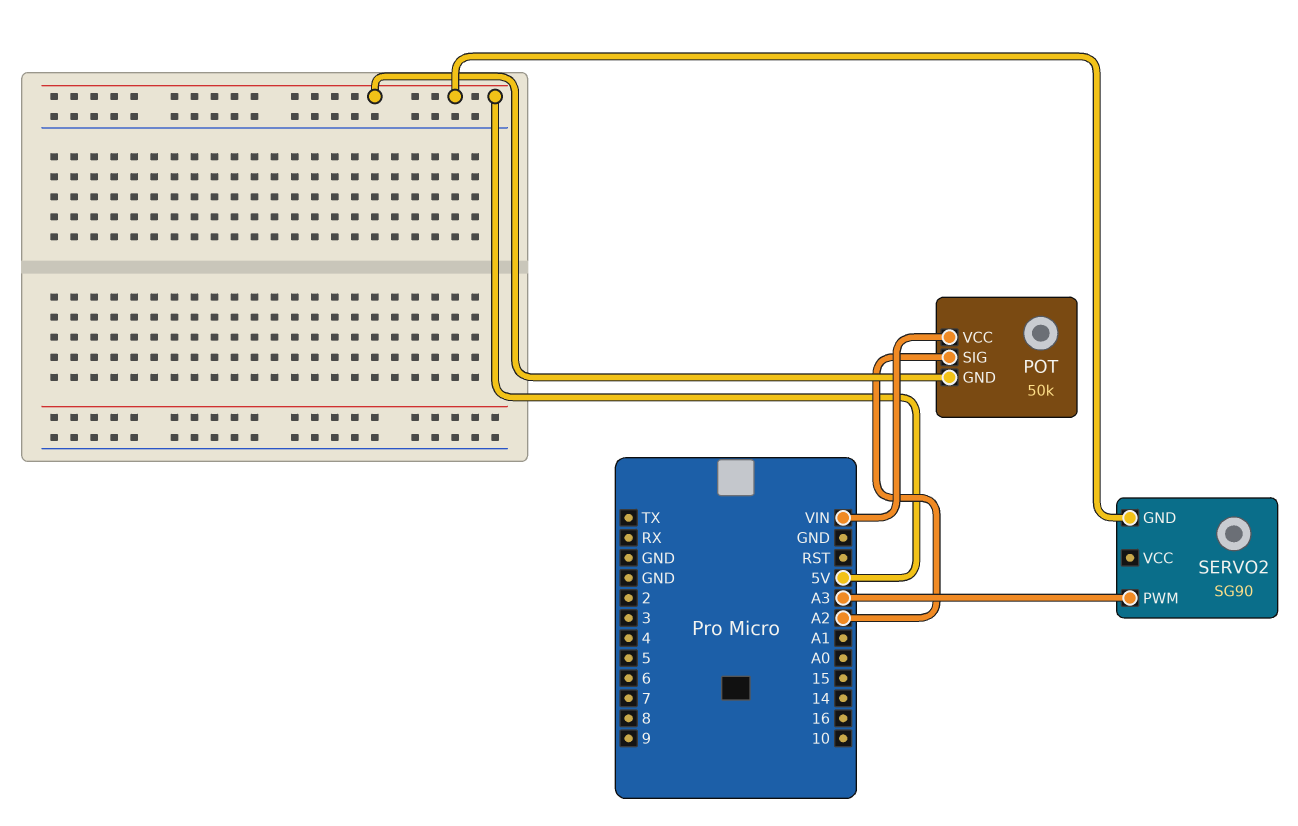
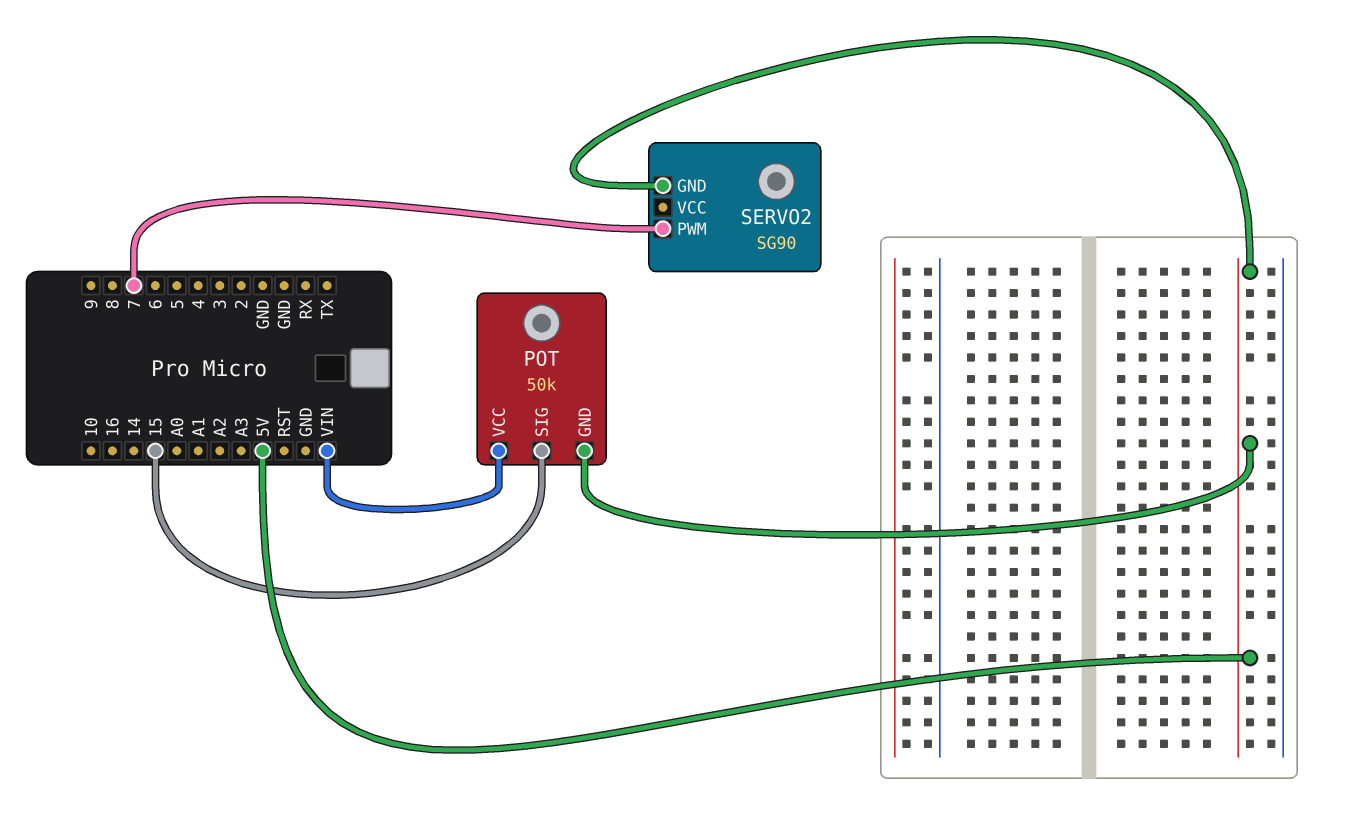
POT pin SIG: A2 -> 15
SERVO2 pin PWM: A3 -> 7

